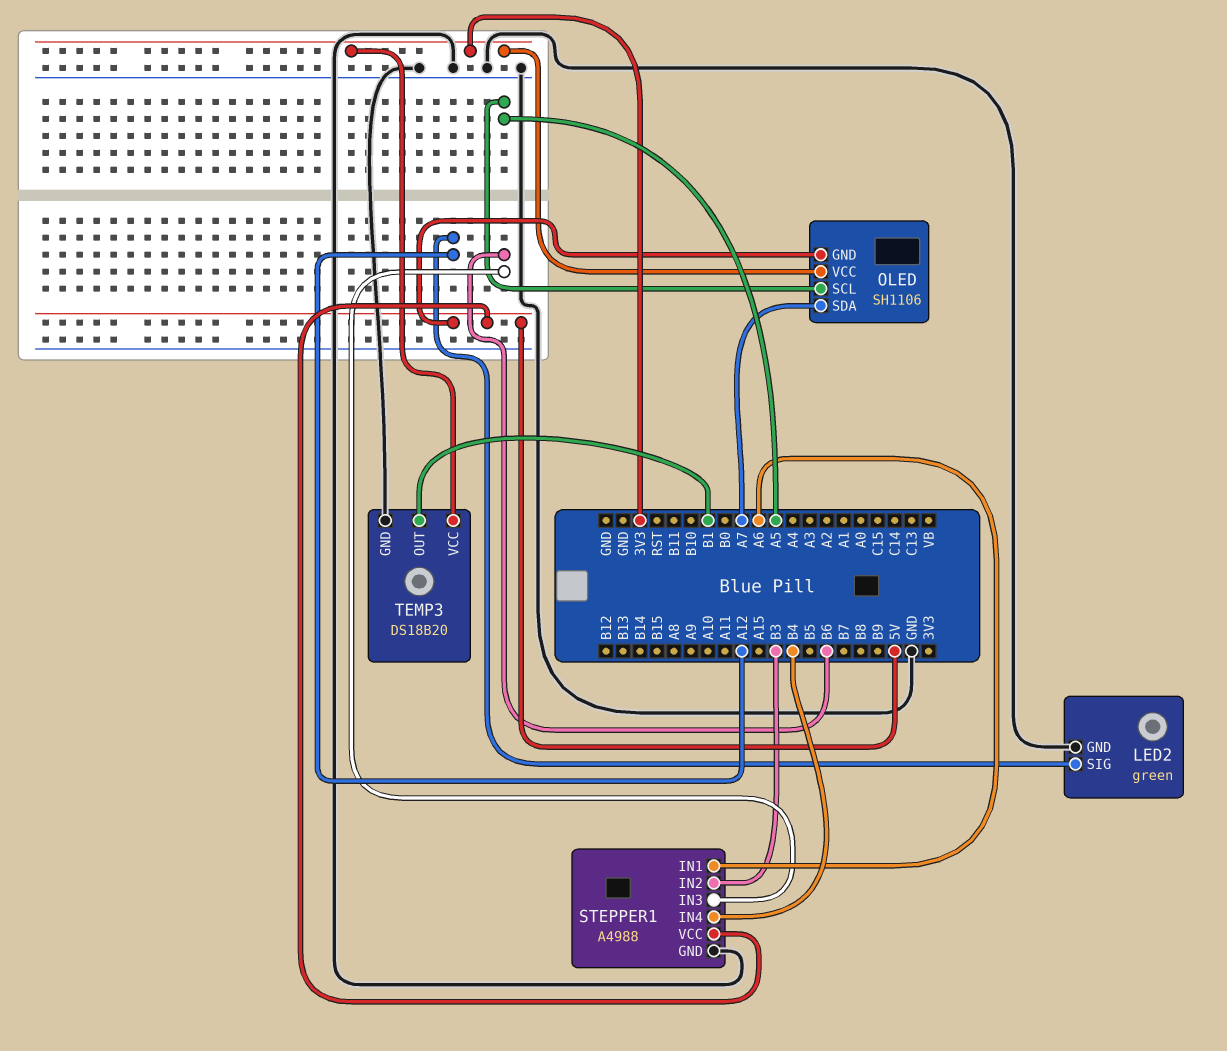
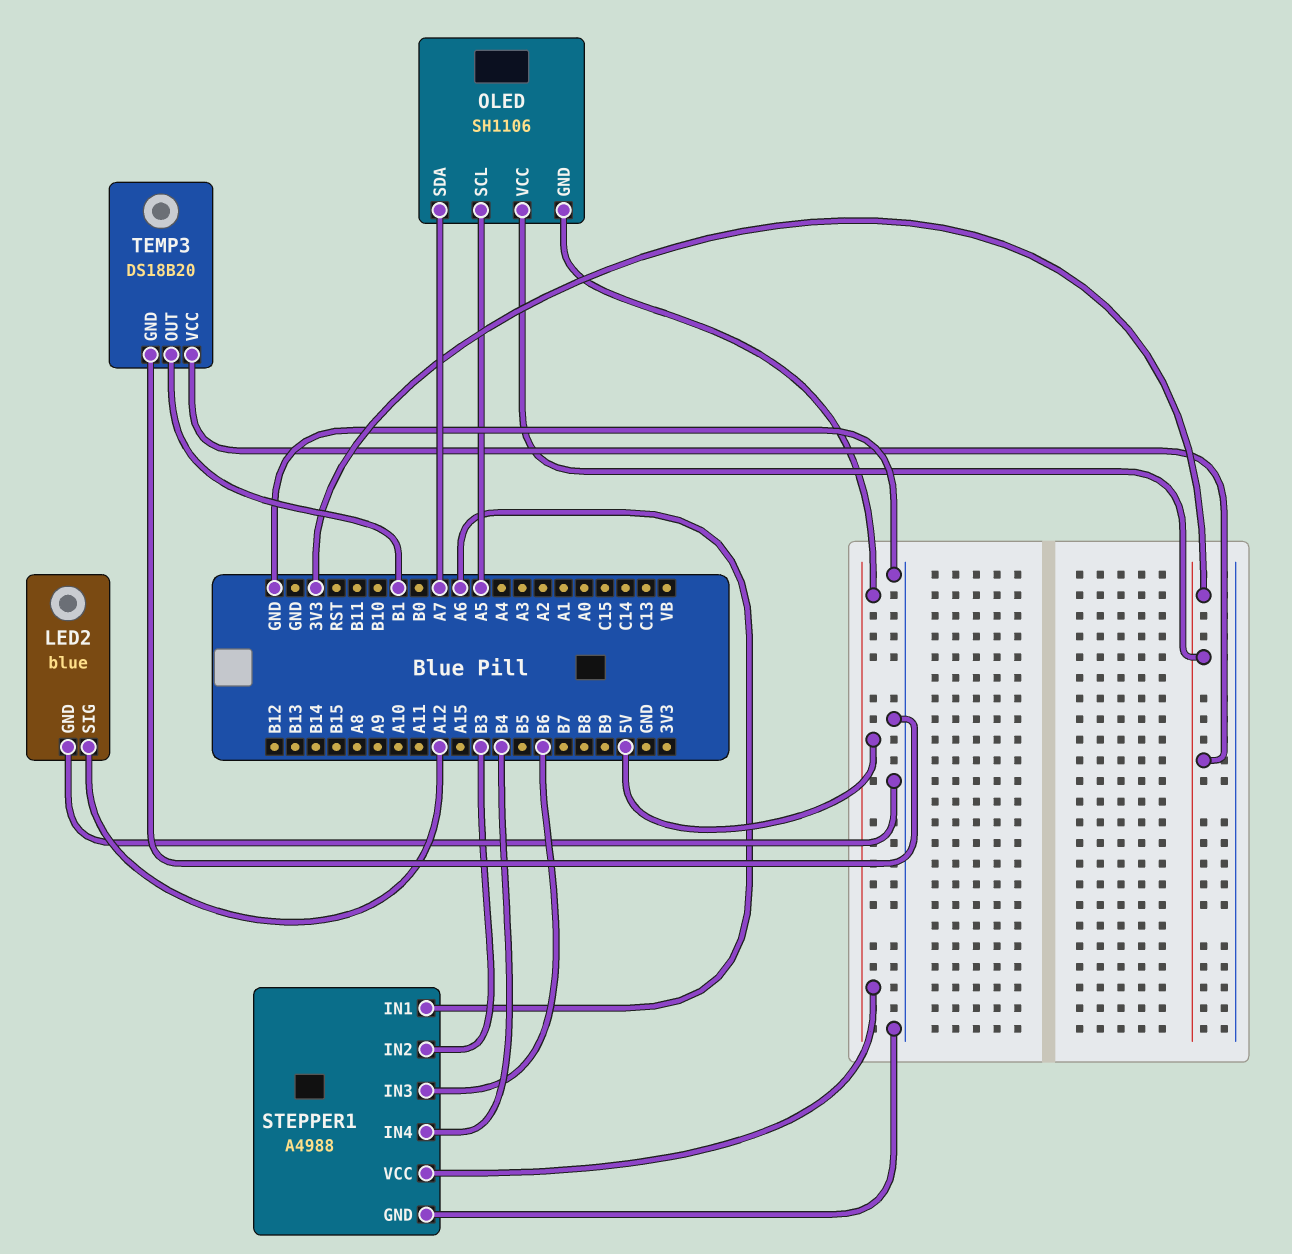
LED2: green -> blue

